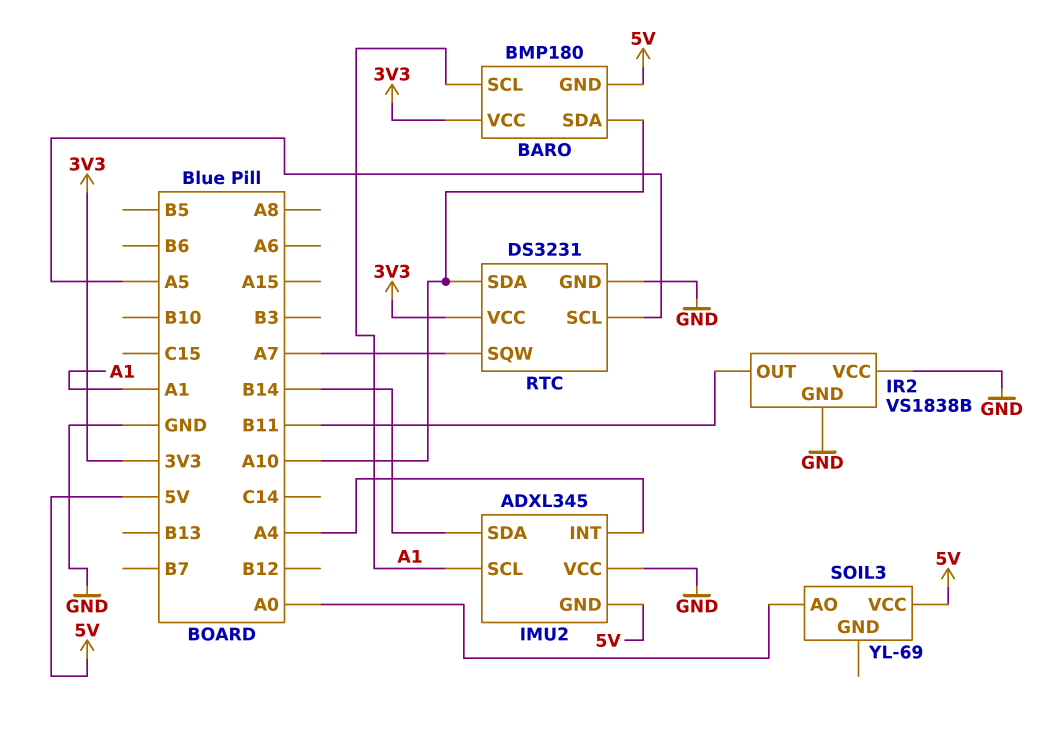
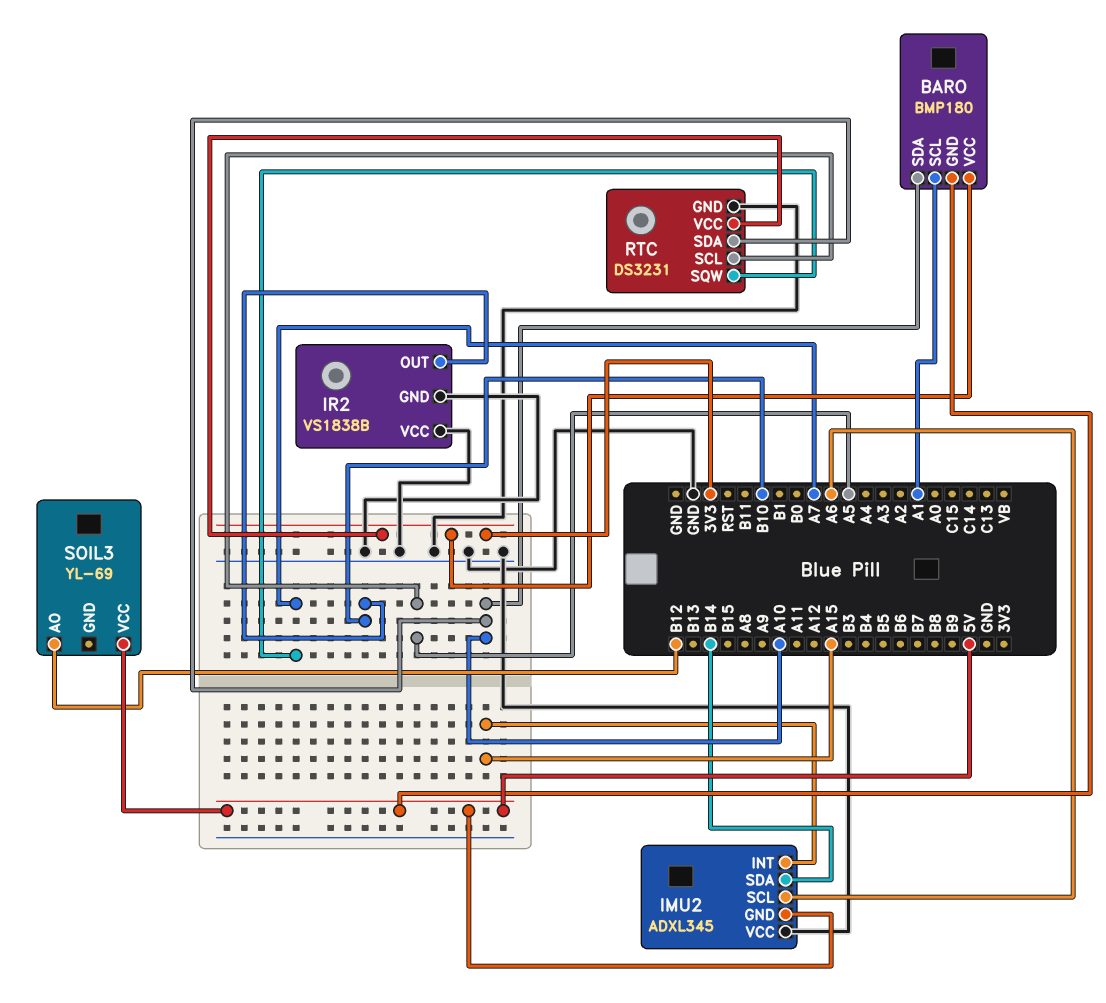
IMU2 pin INT: A4 -> A15
IMU2 pin SCL: A1 -> A6
IR2 pin OUT: B11 -> B10
SOIL3 pin AO: A0 -> B12

